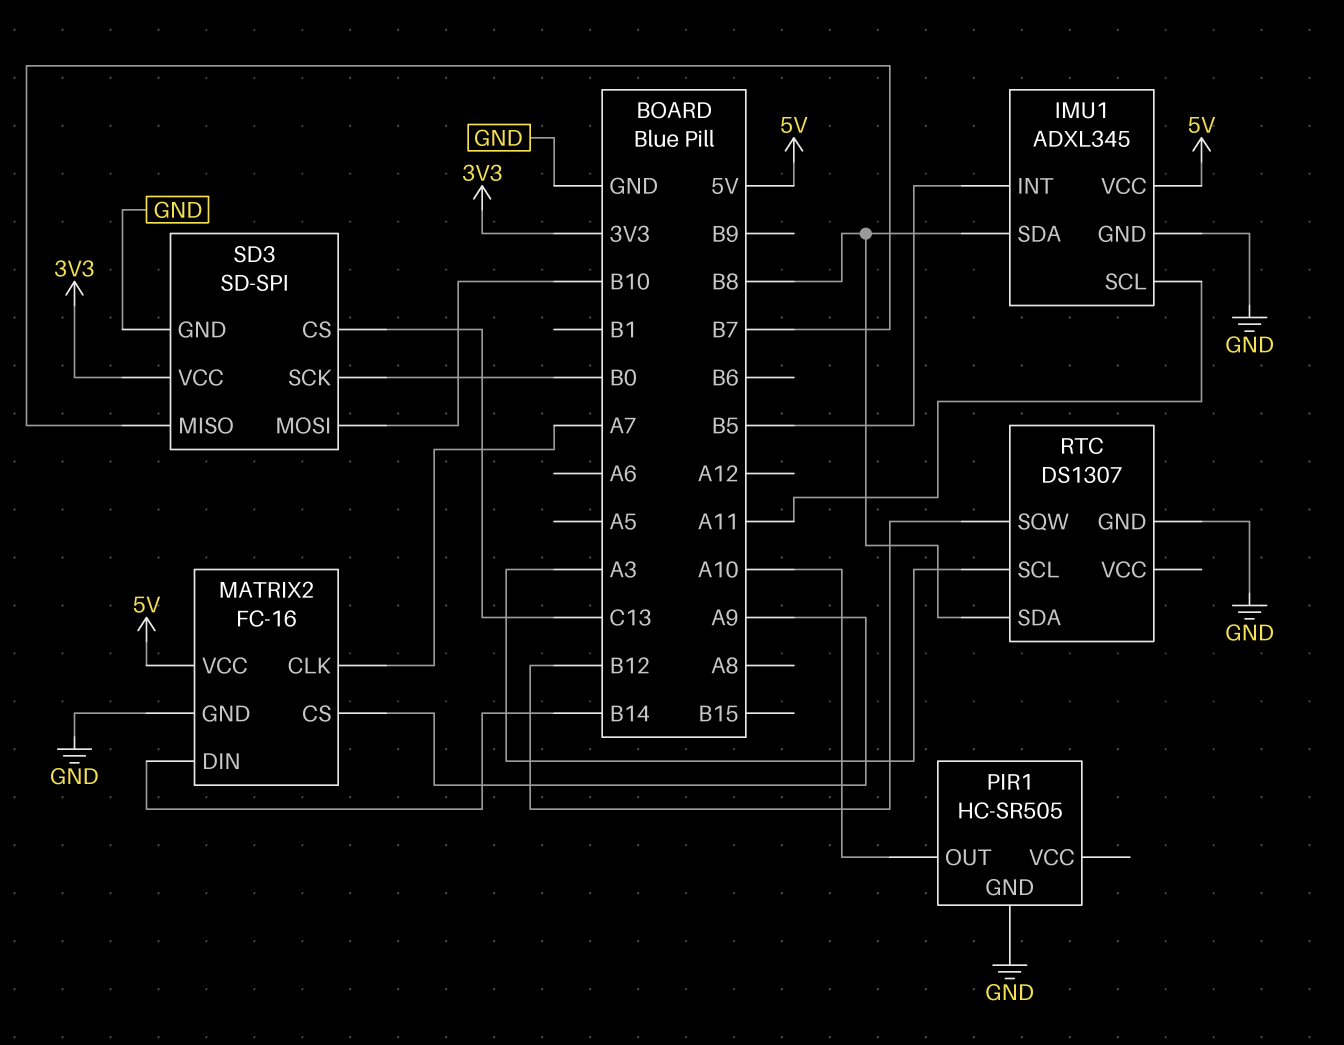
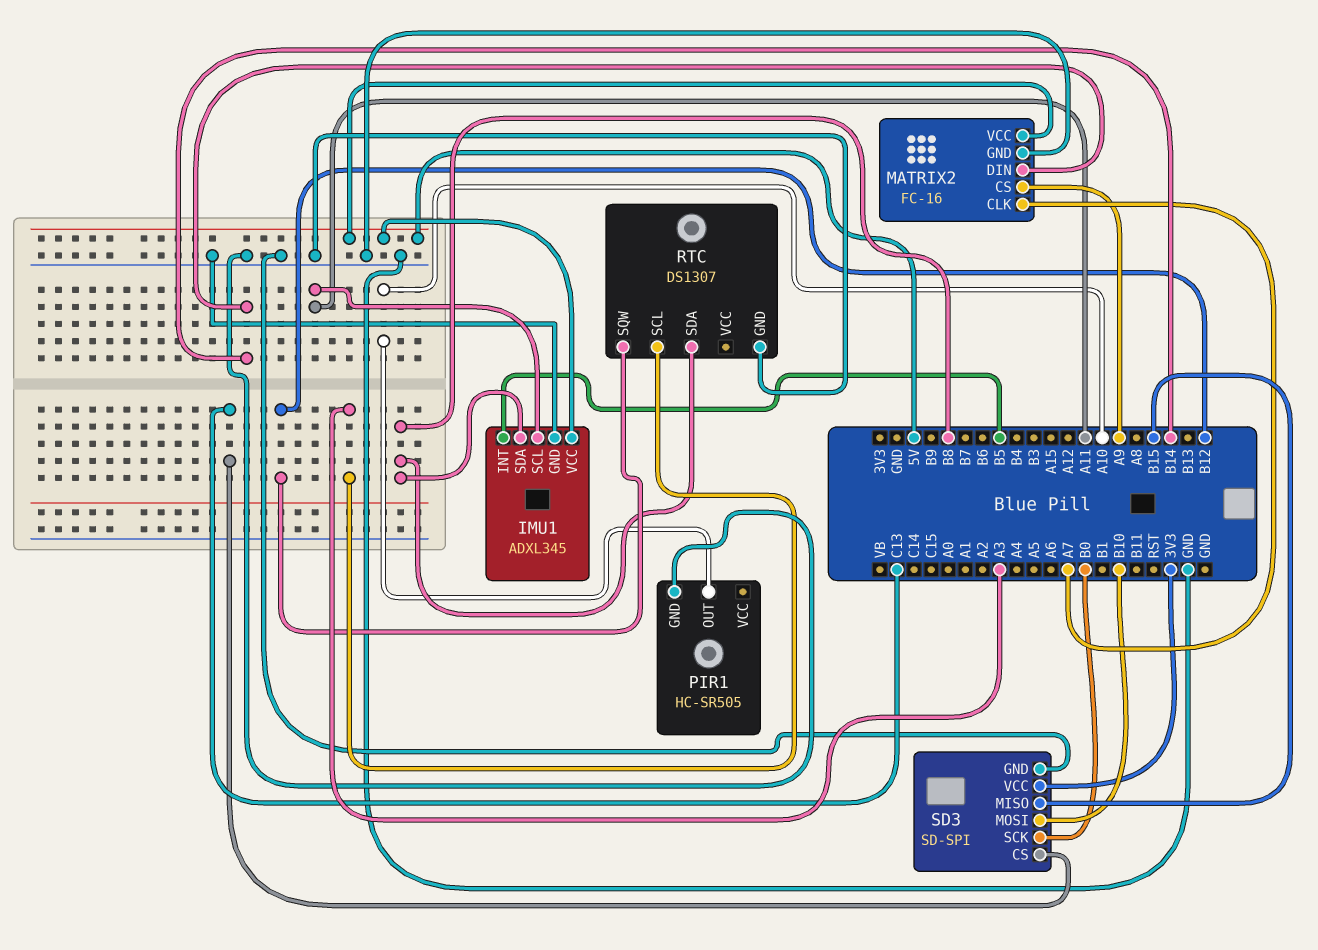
SD3 pin MISO: B7 -> B15

